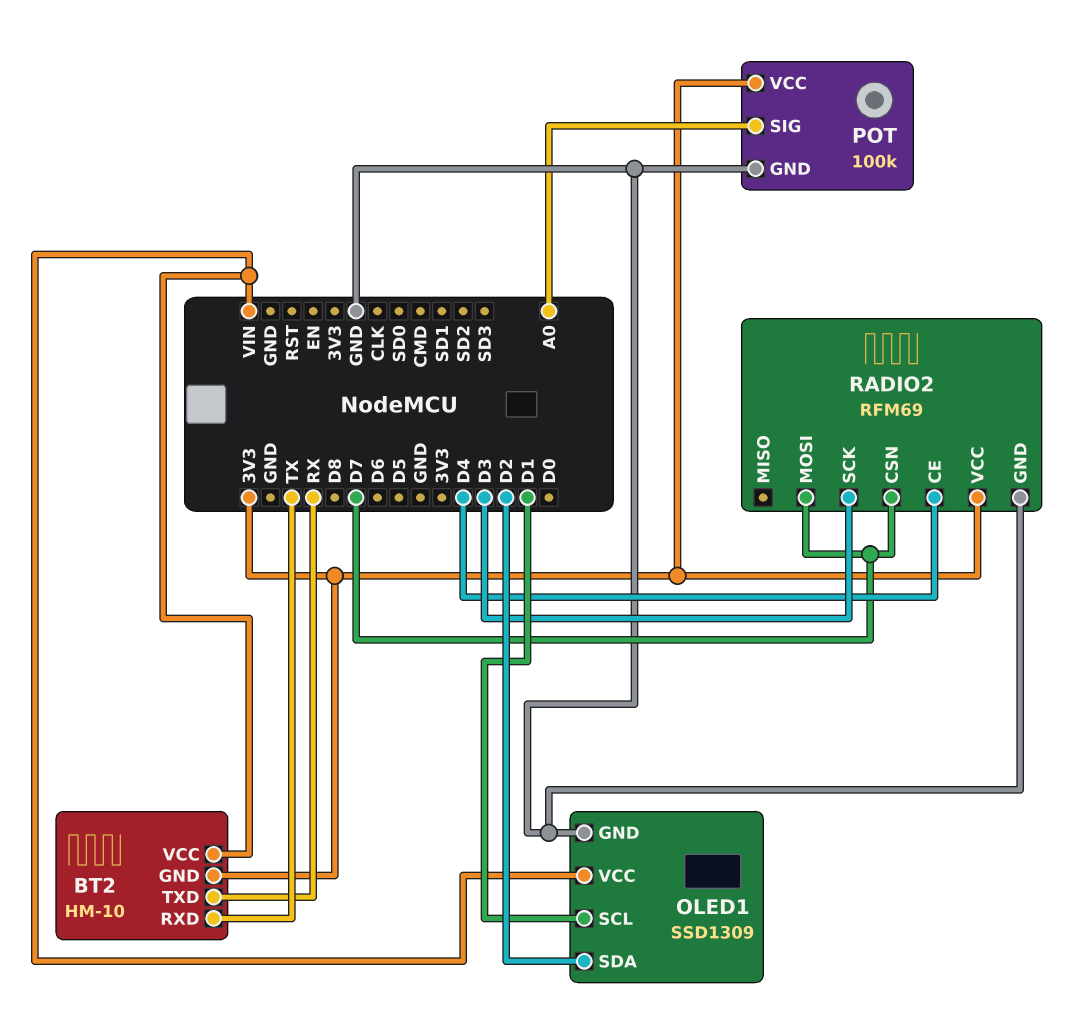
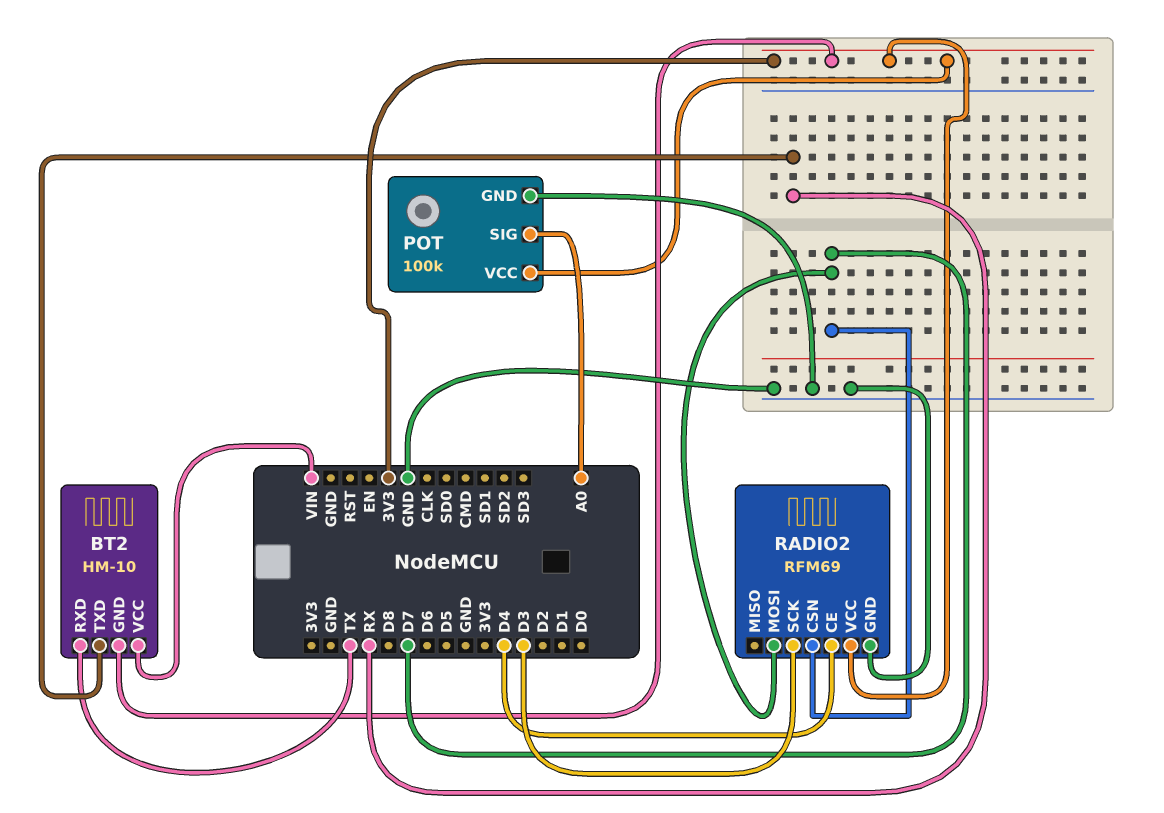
OLED1: SSD1309 -> none
OLED1 pin GND: GND -> none
OLED1 pin SCL: D1 -> none
OLED1 pin SDA: D2 -> none
OLED1 pin VCC: VIN -> none

